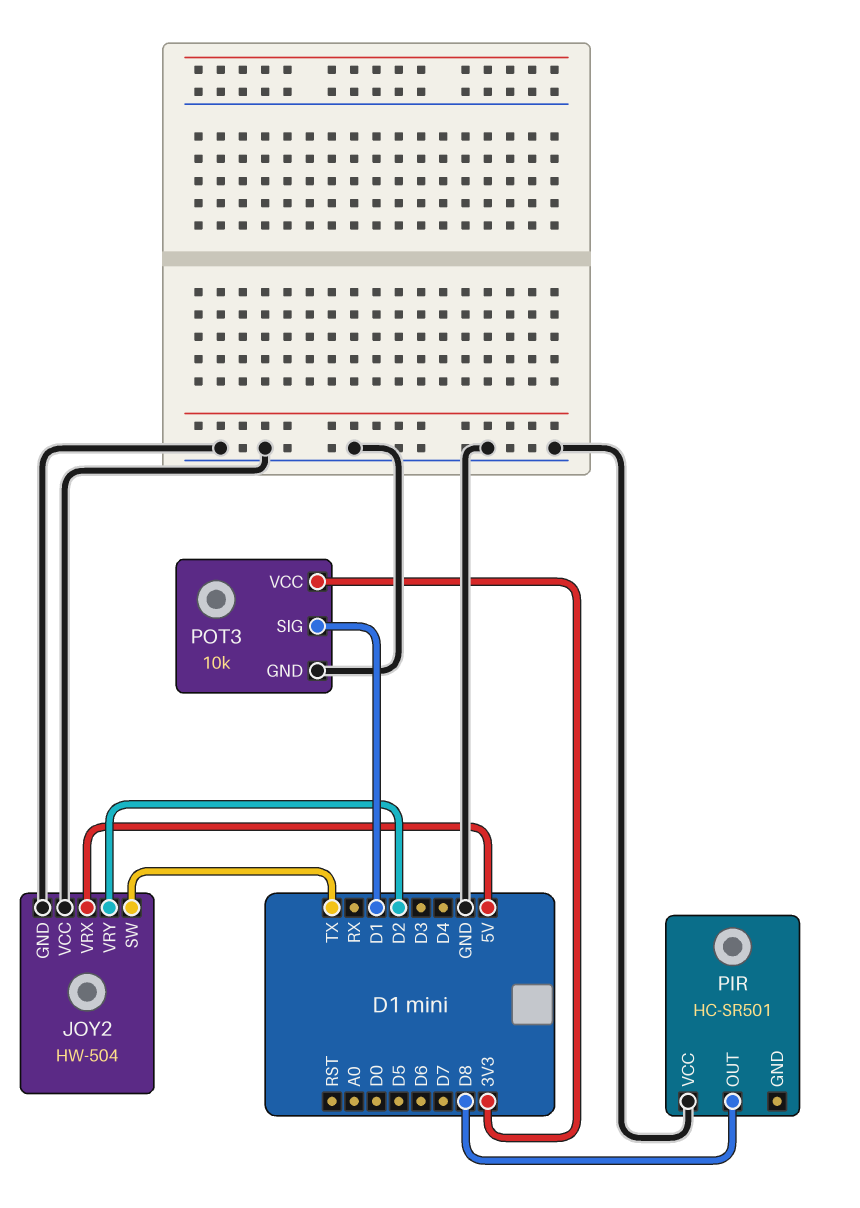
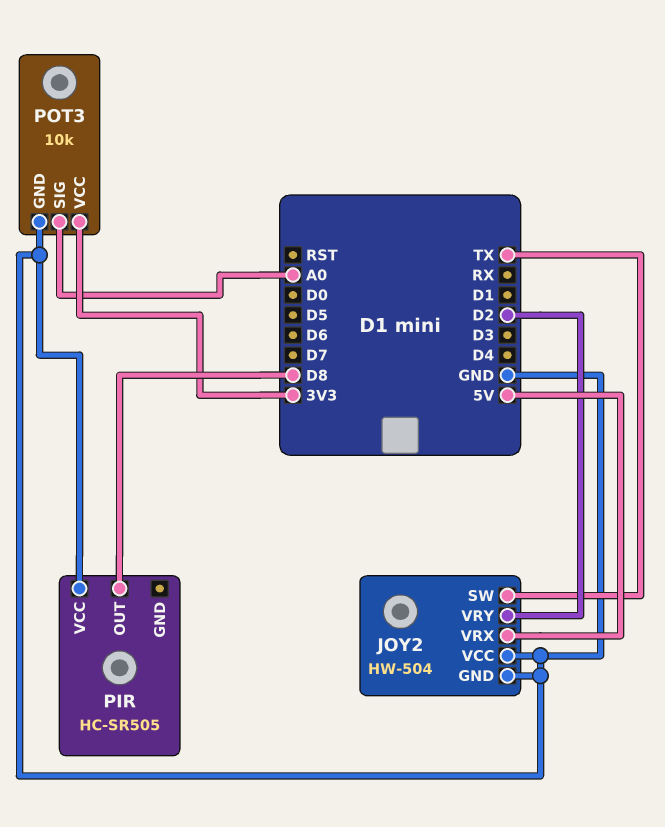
PIR: HC-SR501 -> HC-SR505
POT3 pin SIG: D1 -> A0

